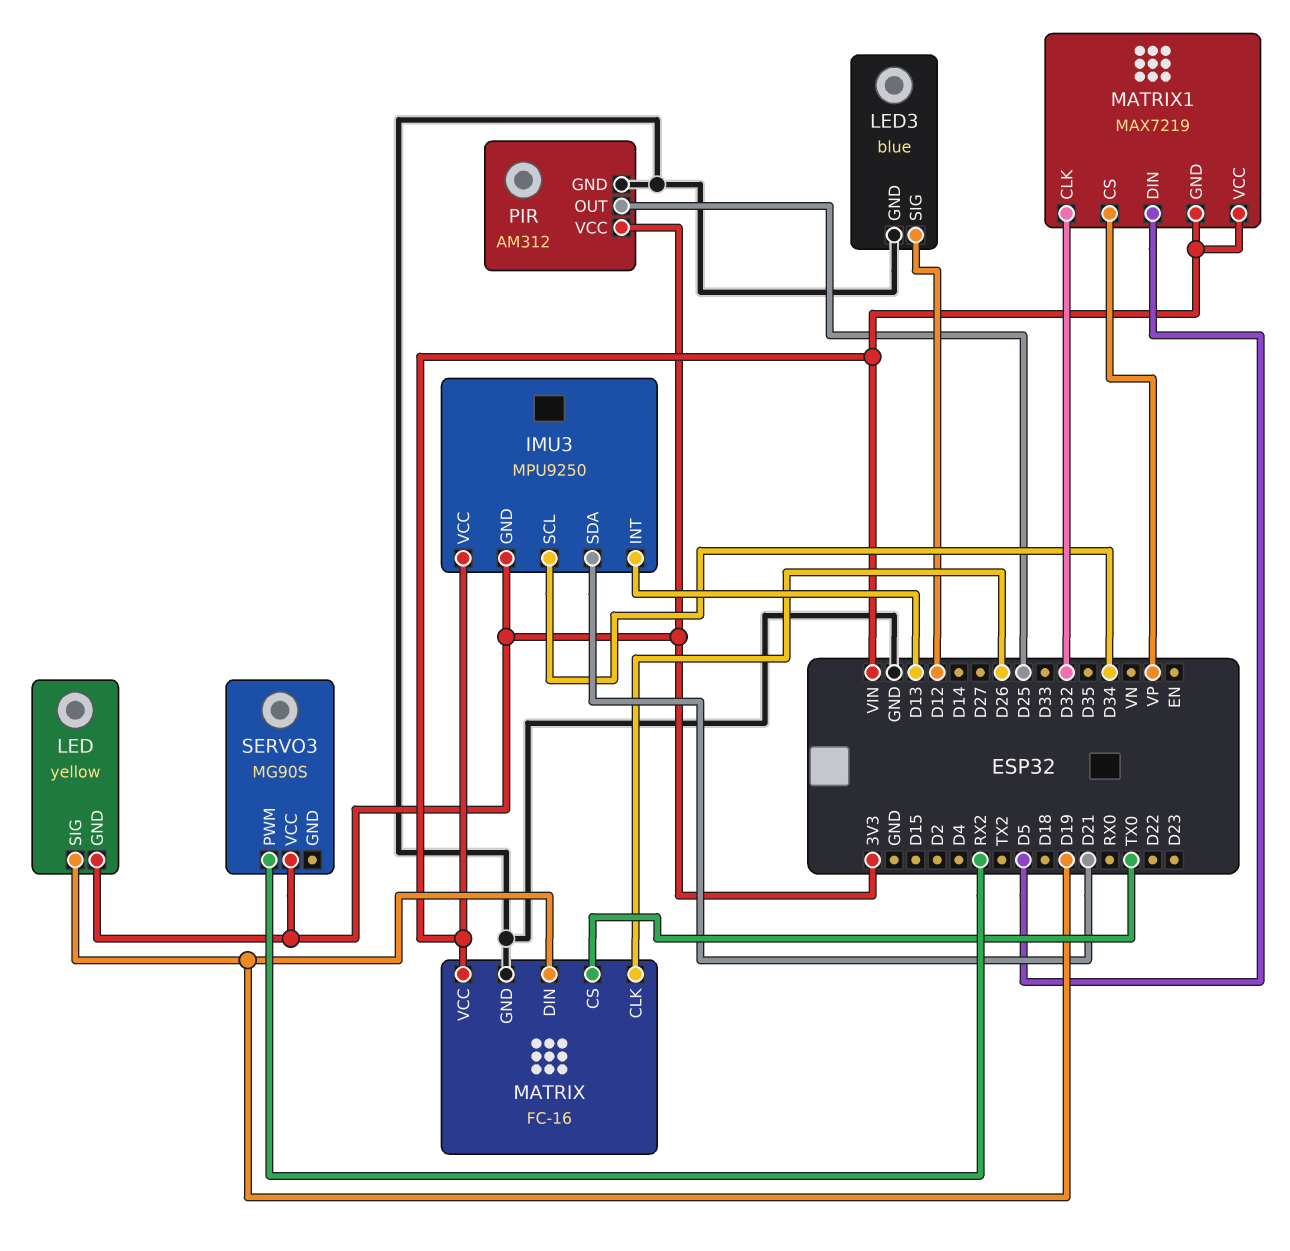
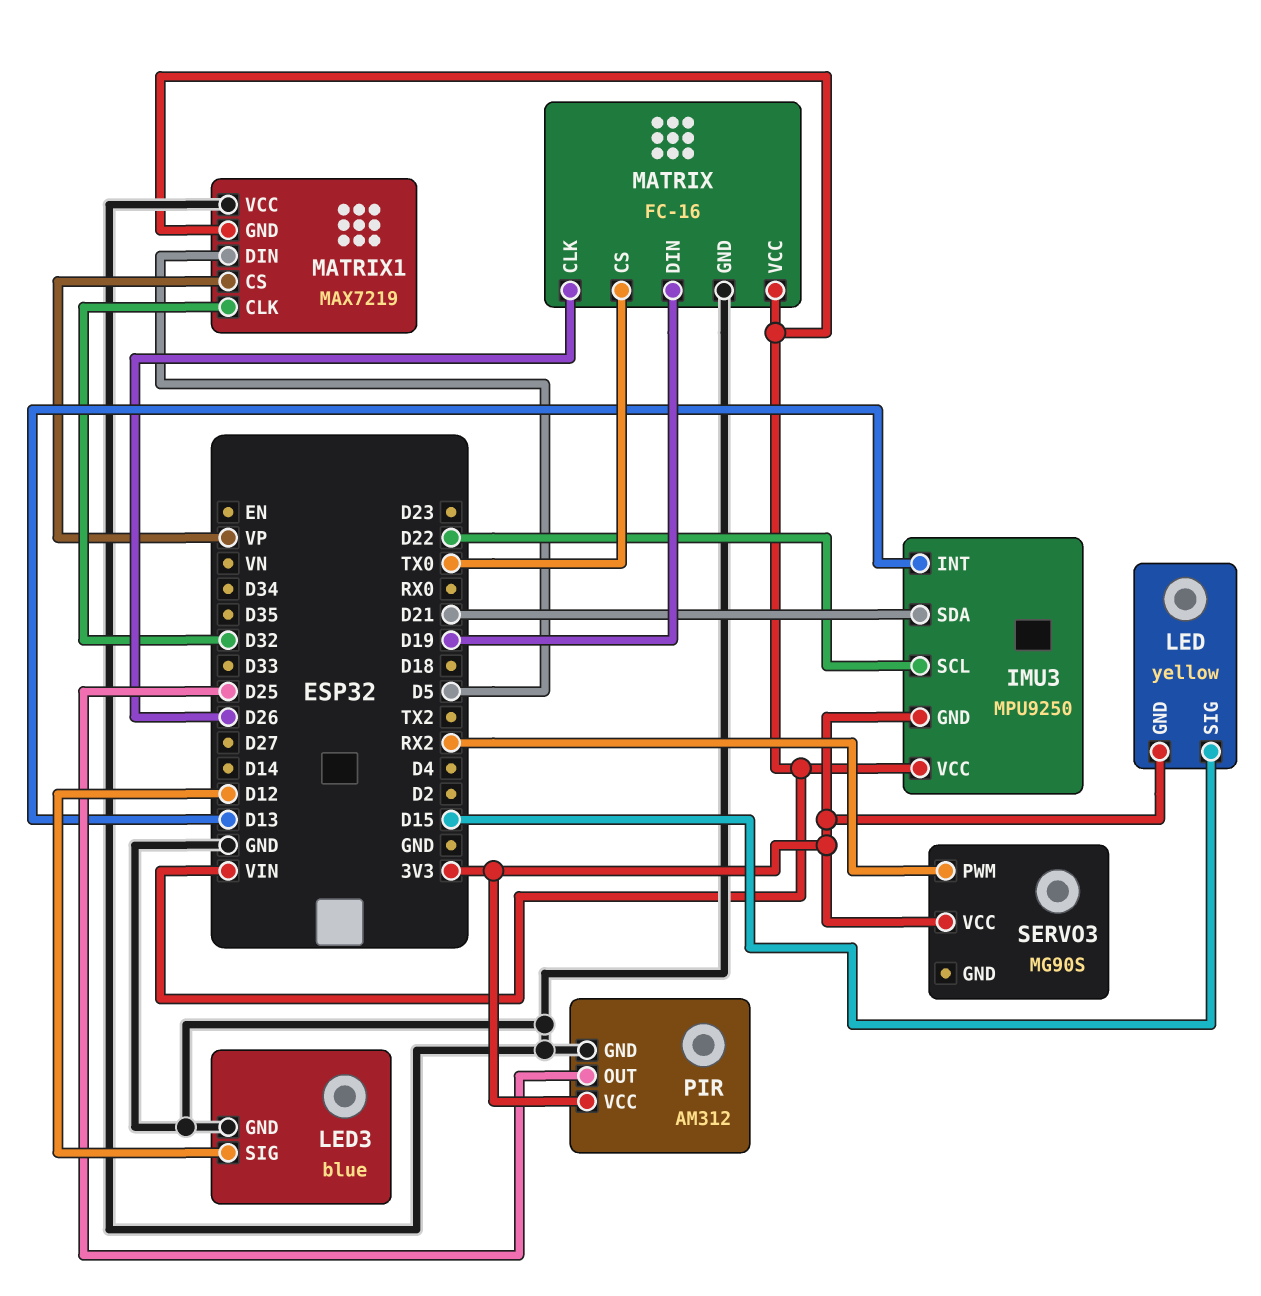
IMU3 pin SCL: D34 -> D22
LED pin SIG: D19 -> D15
MATRIX1 pin VCC: VIN -> GND

